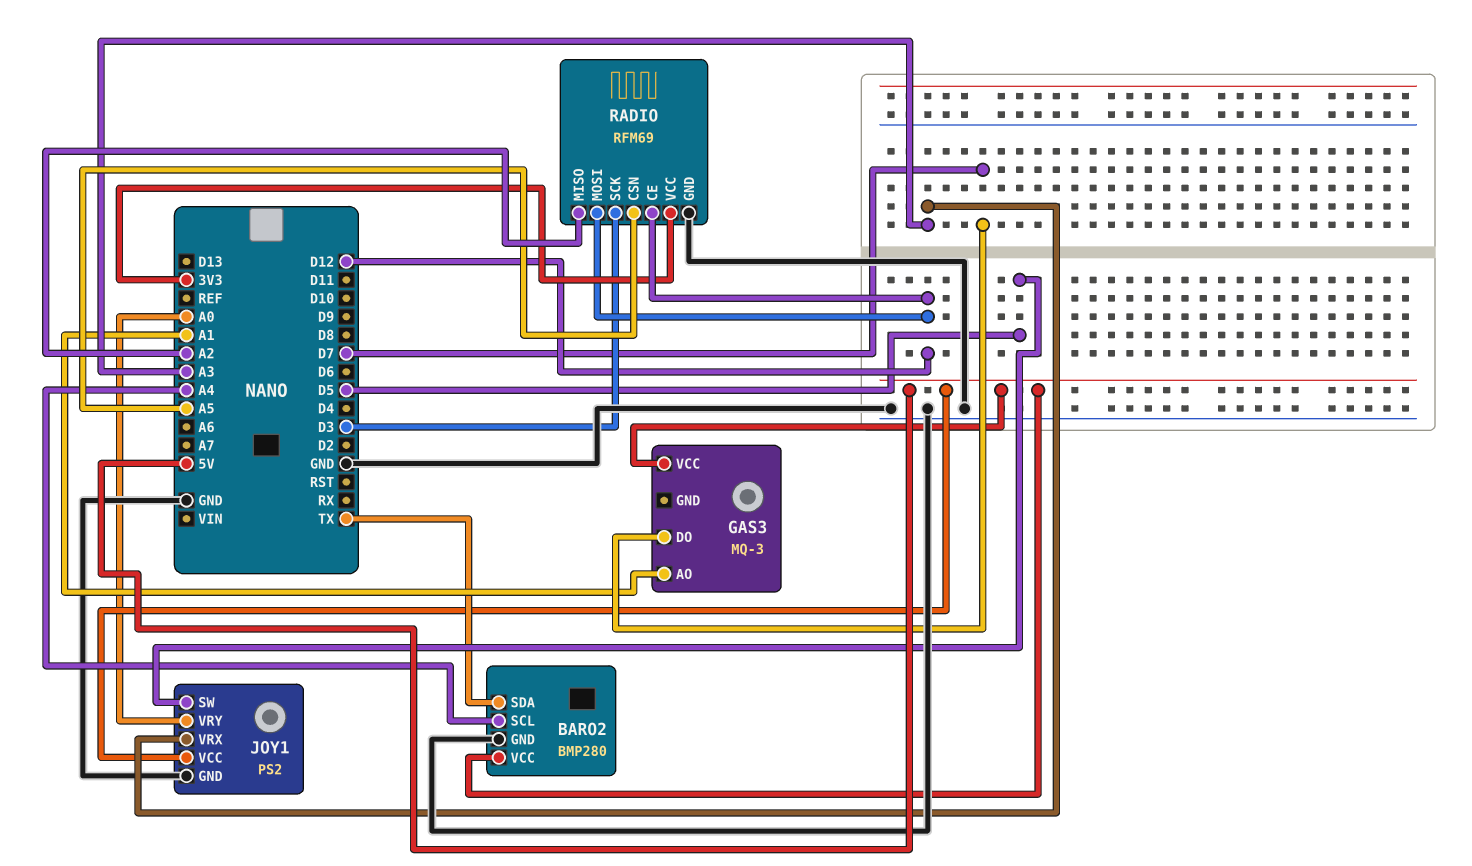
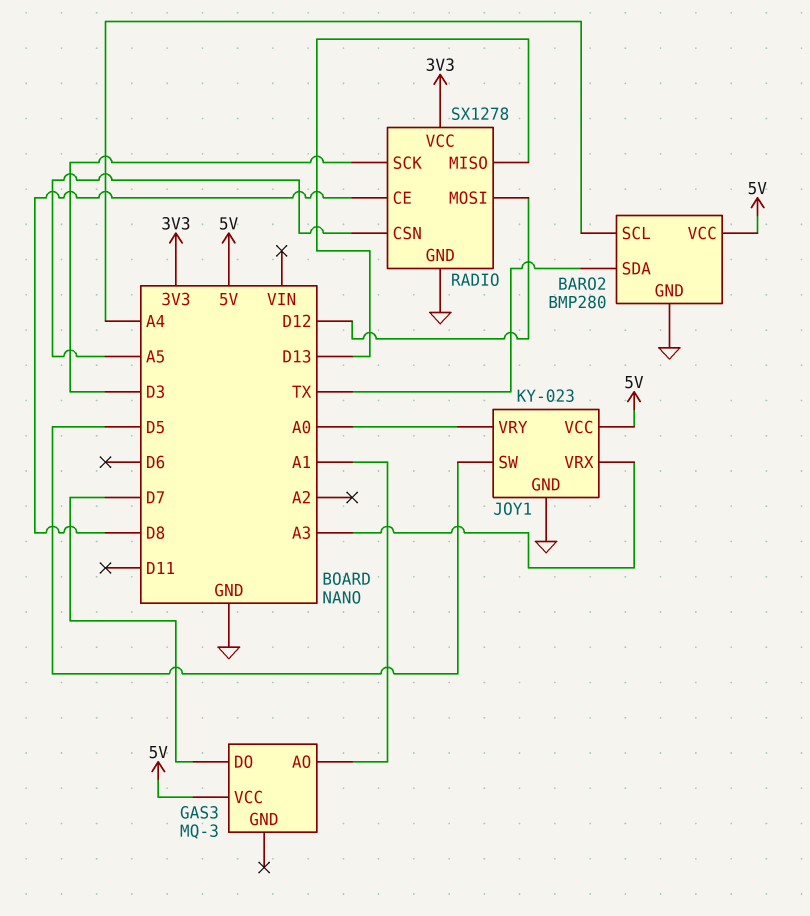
JOY1: PS2 -> KY-023
RADIO: RFM69 -> SX1278
RADIO pin CE: D12 -> D8
RADIO pin MISO: A2 -> D13

